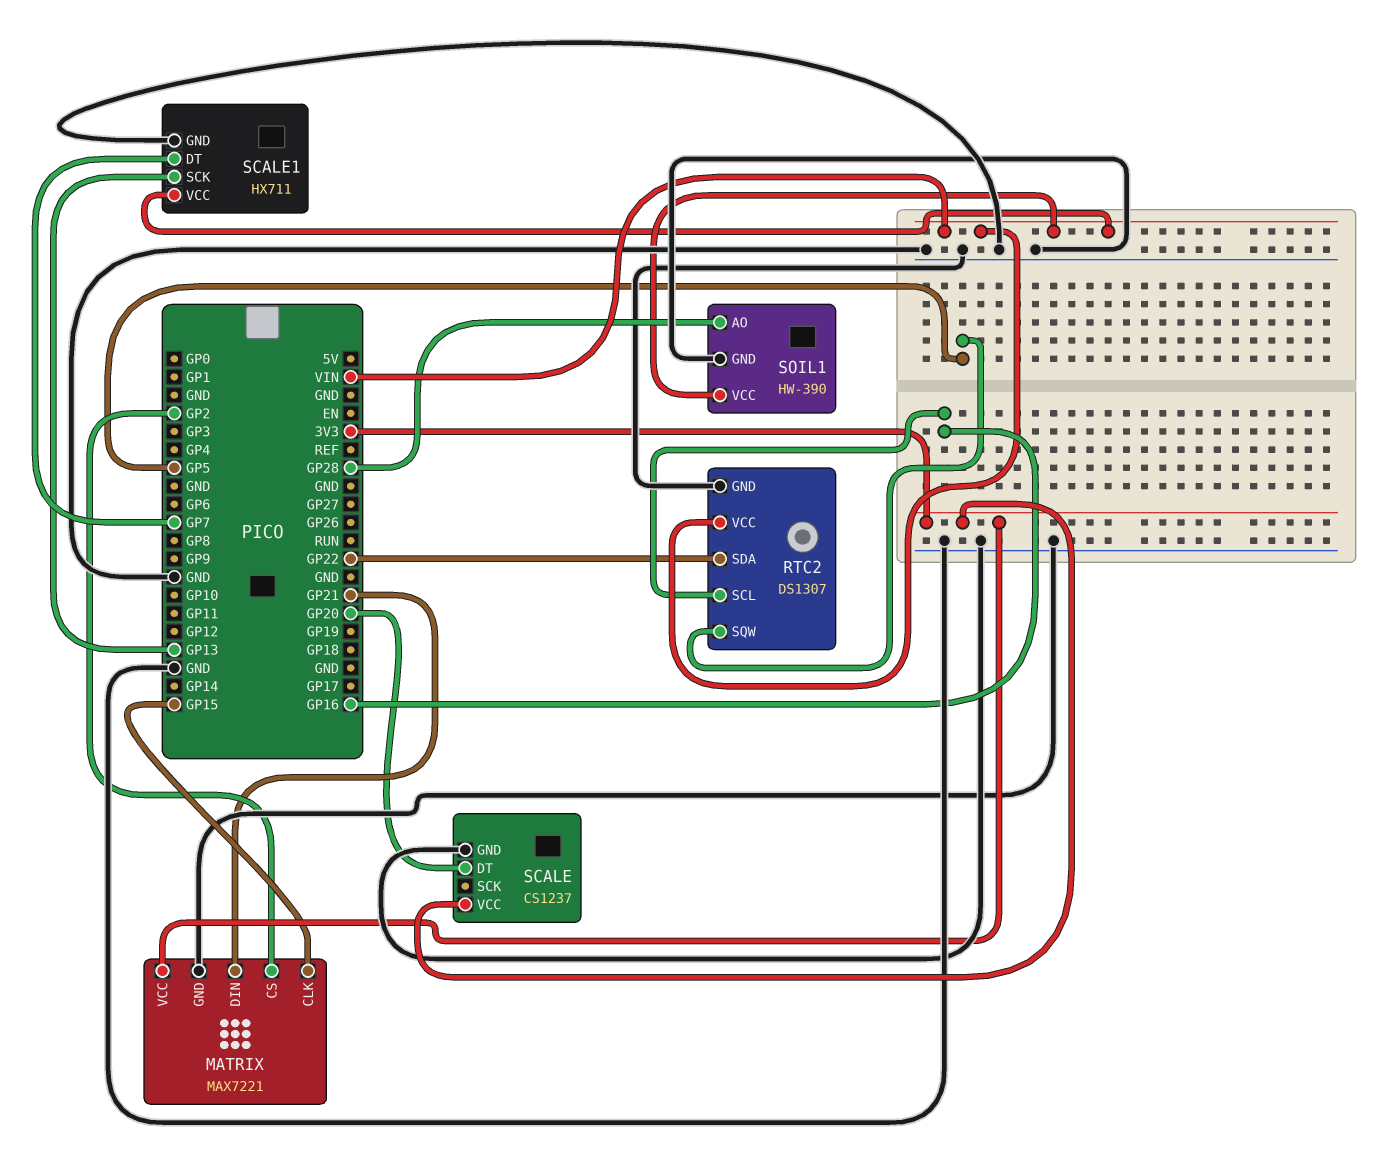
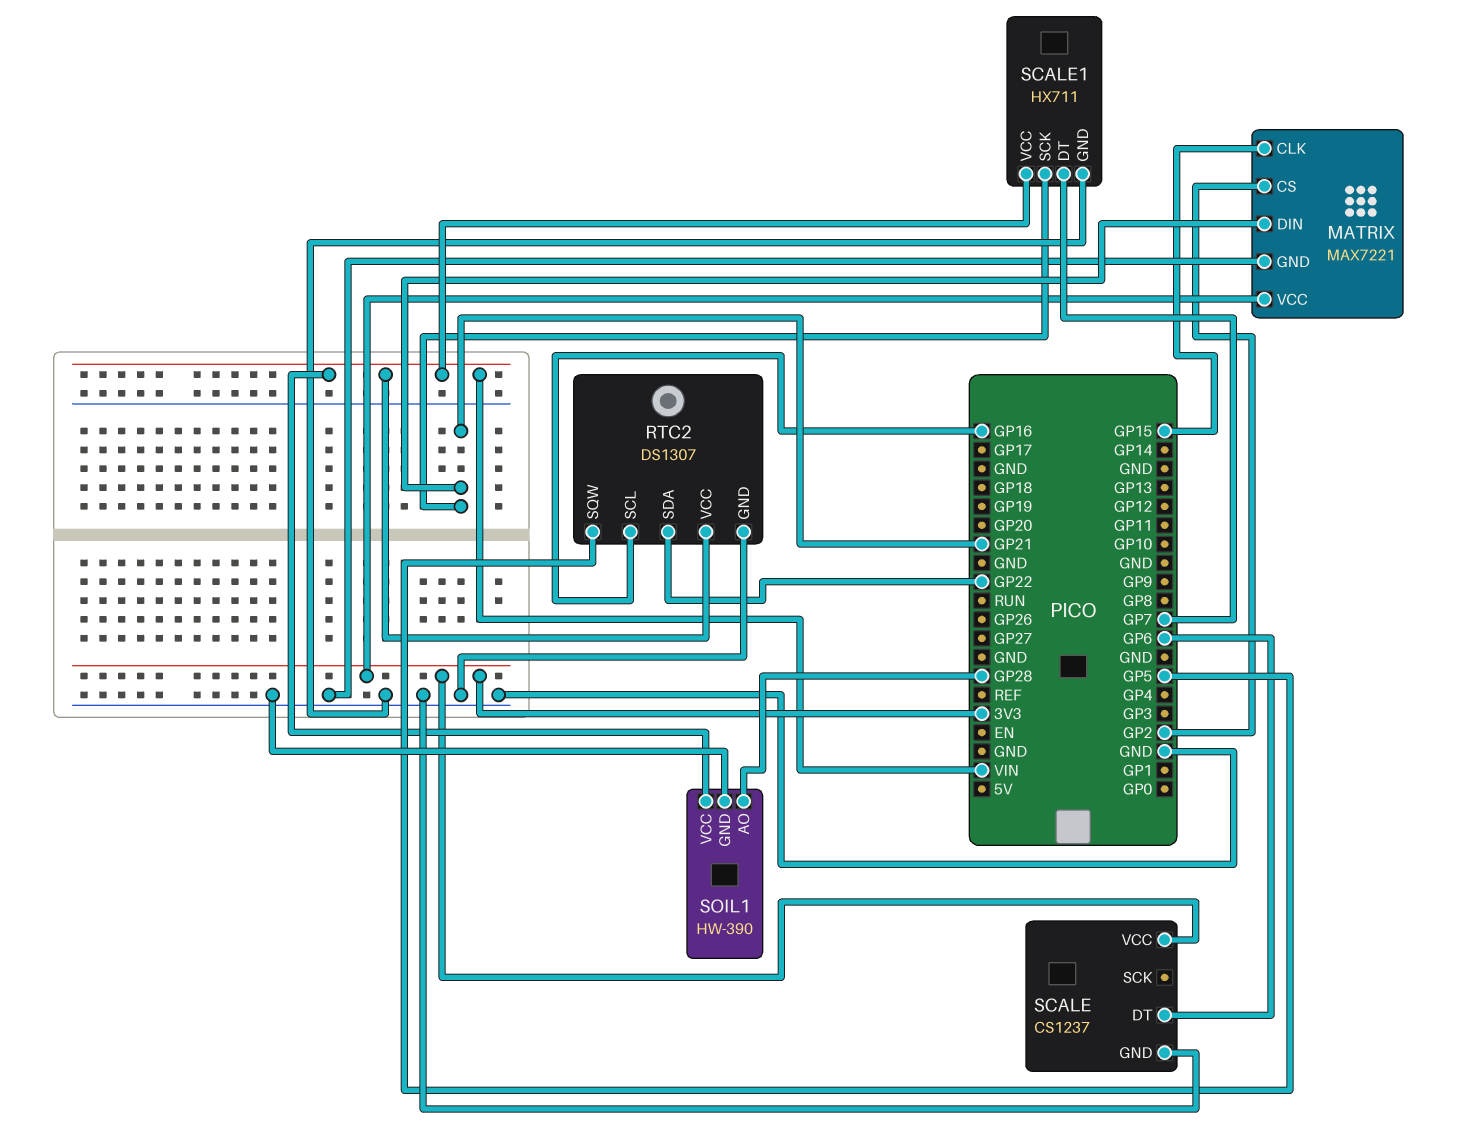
SCALE pin DT: GP20 -> GP6
SCALE1 pin SCK: GP13 -> GP21

